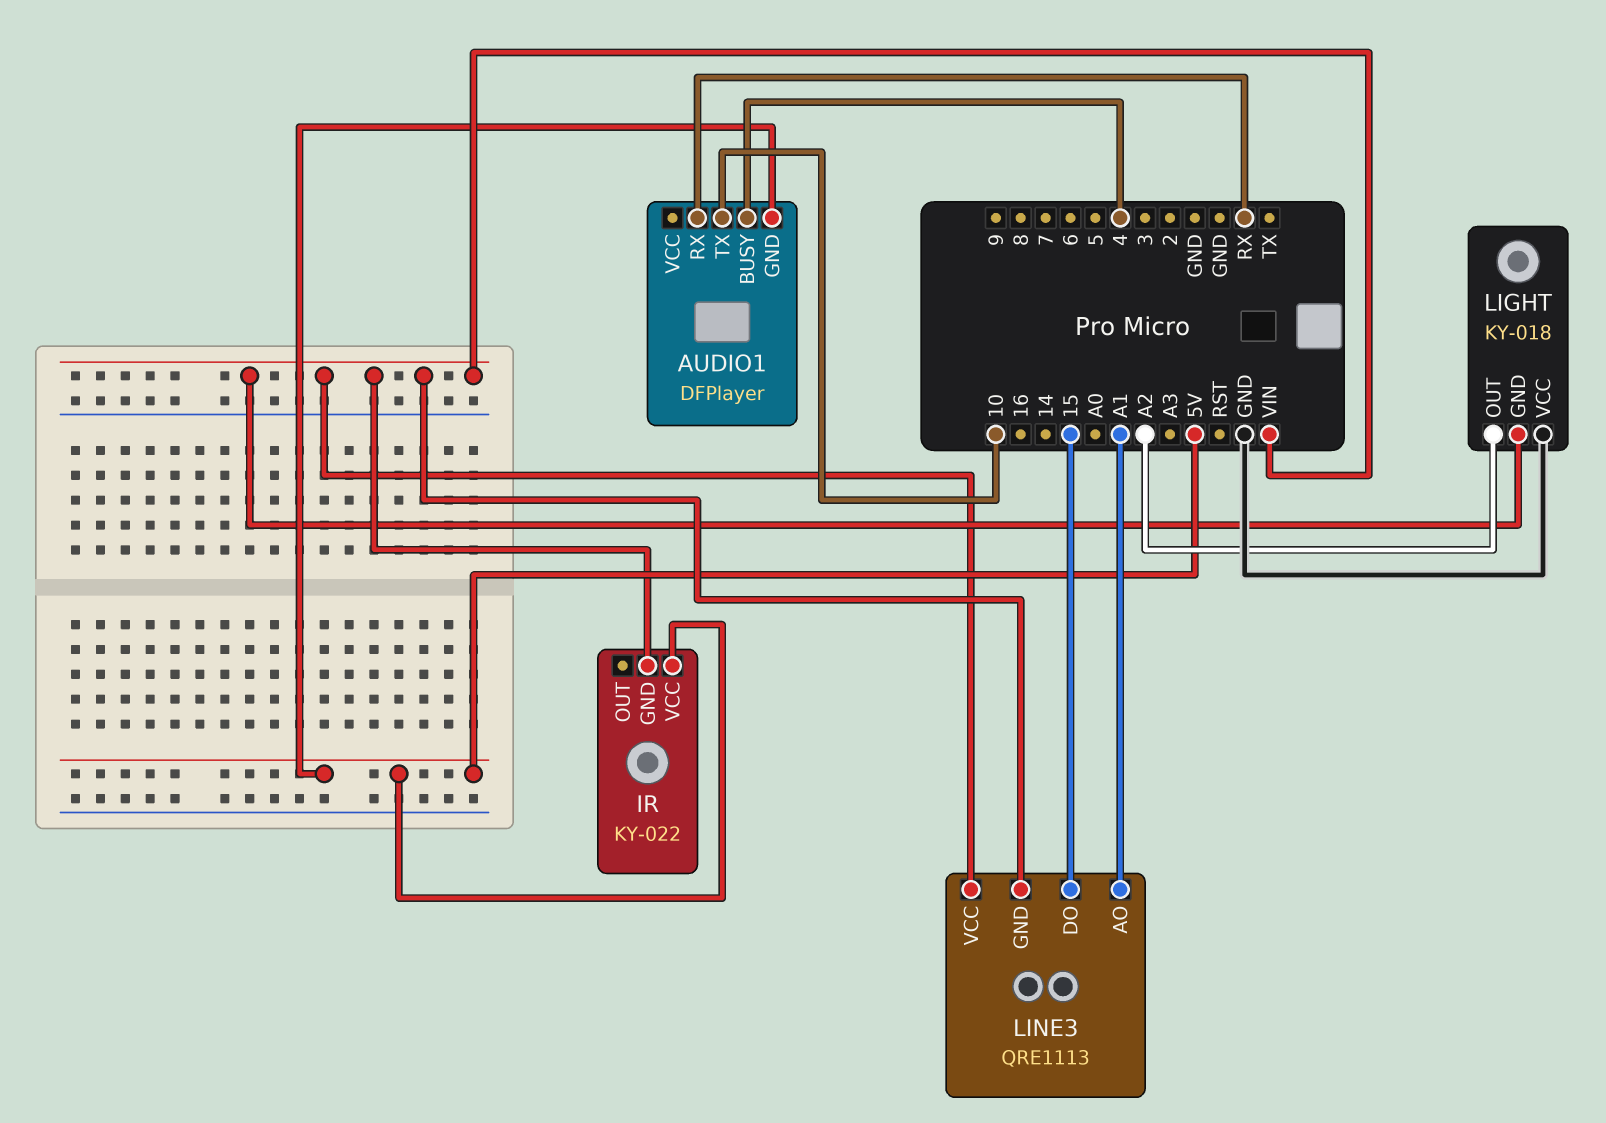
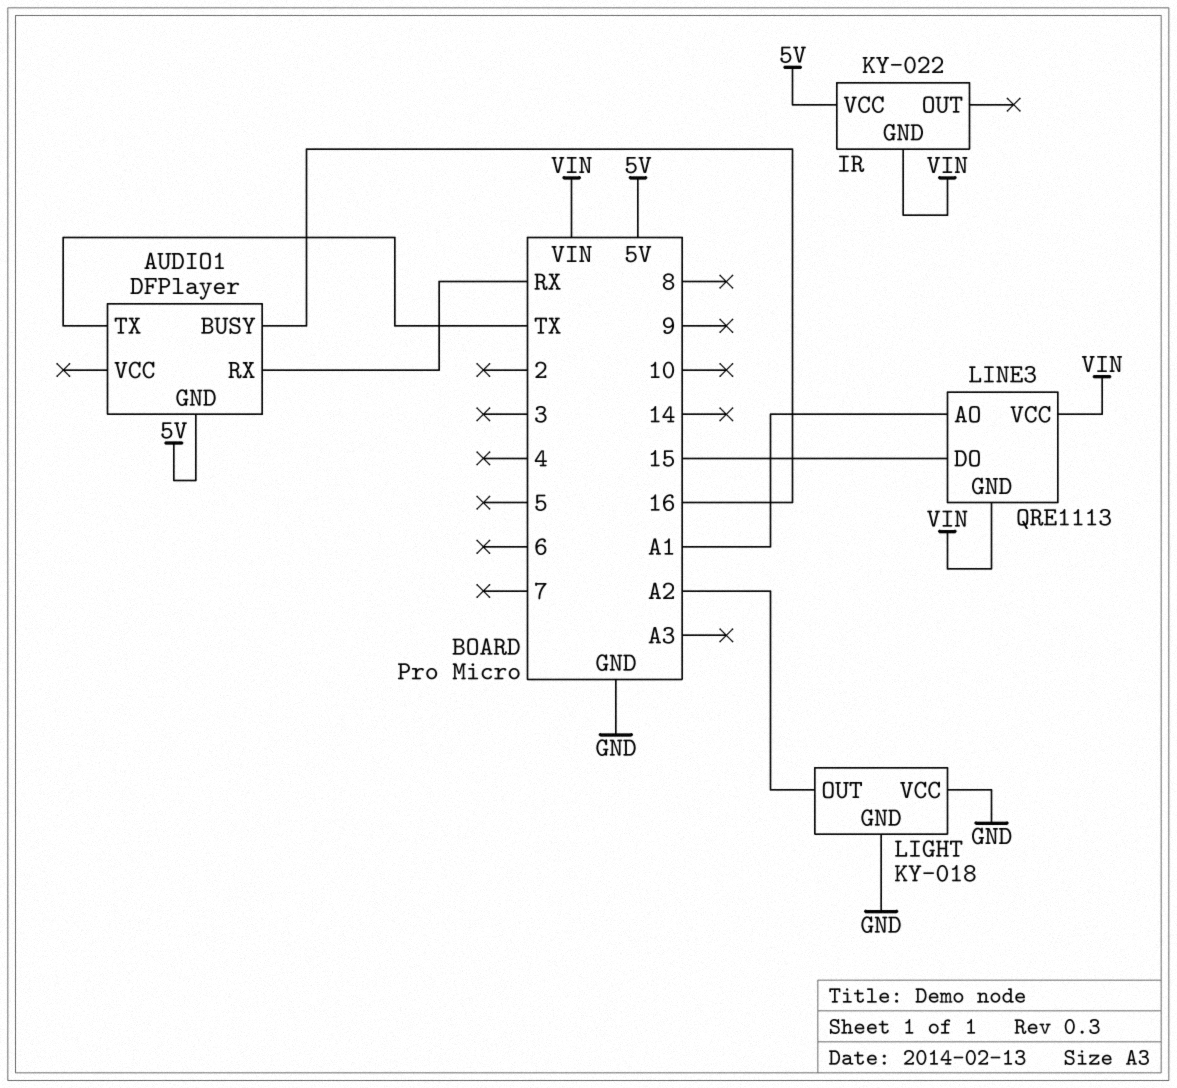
AUDIO1 pin BUSY: 4 -> 16
AUDIO1 pin TX: 10 -> TX
LIGHT pin GND: VIN -> GND

